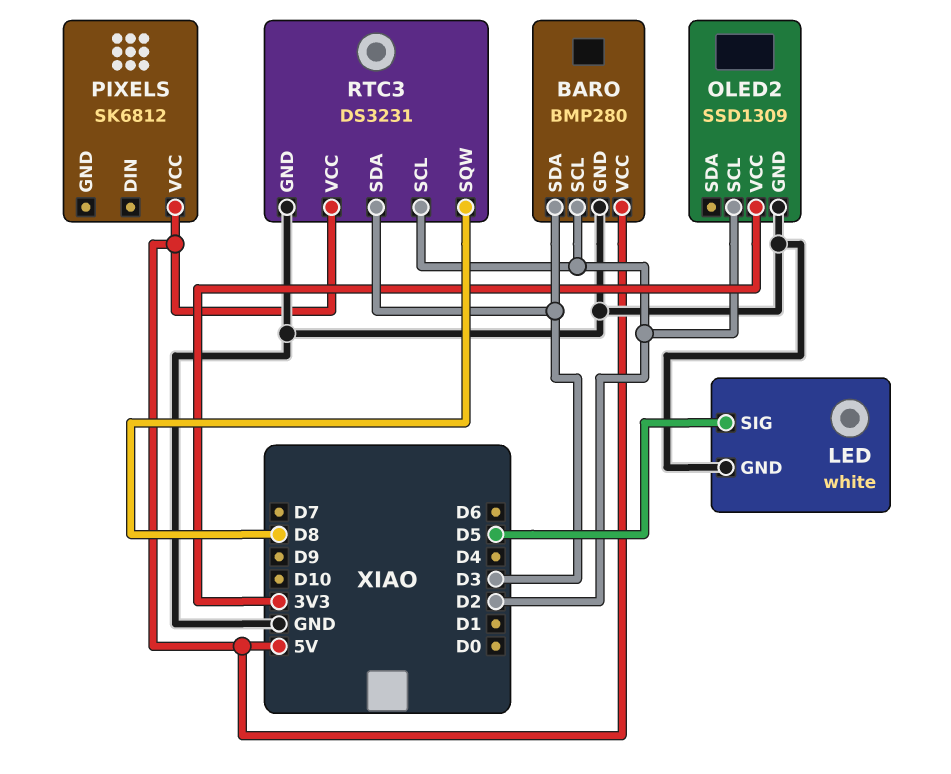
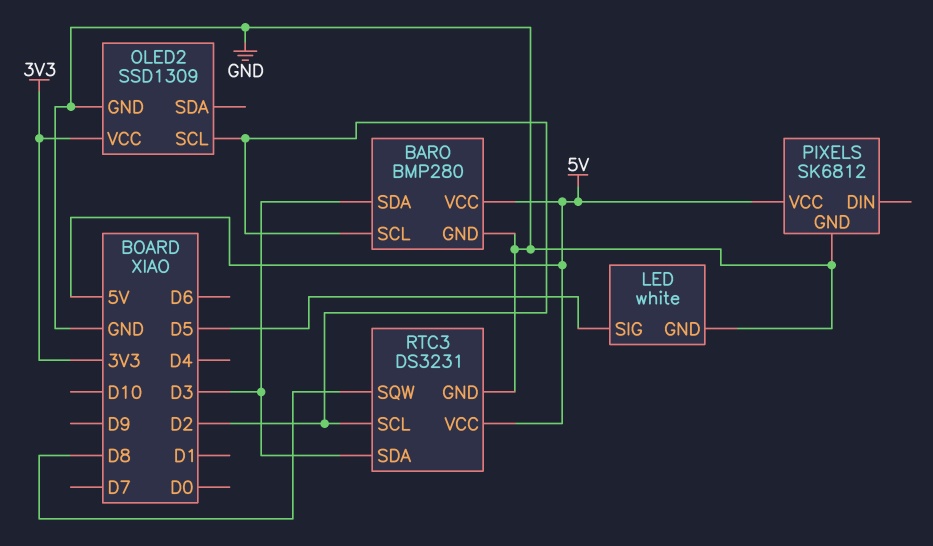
PIXELS pin GND: none -> GND

